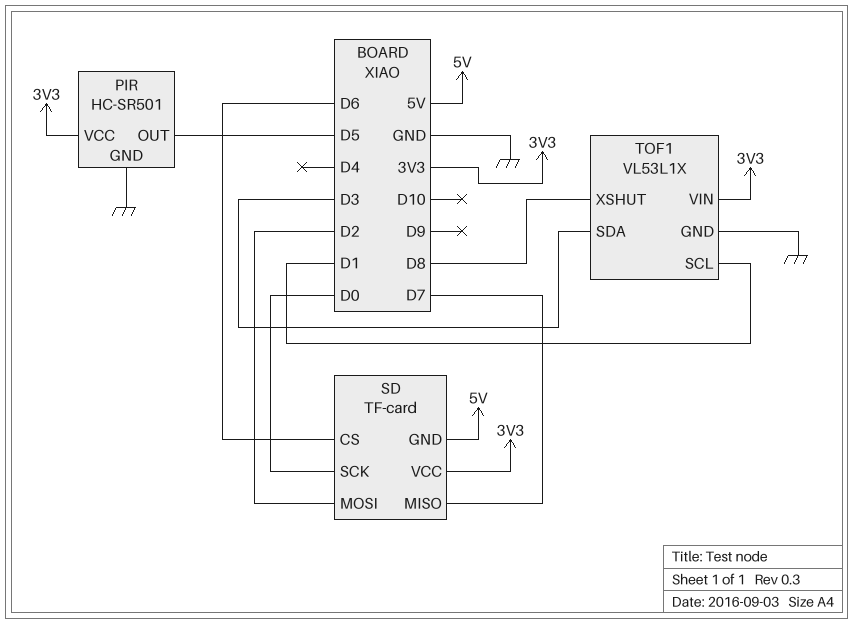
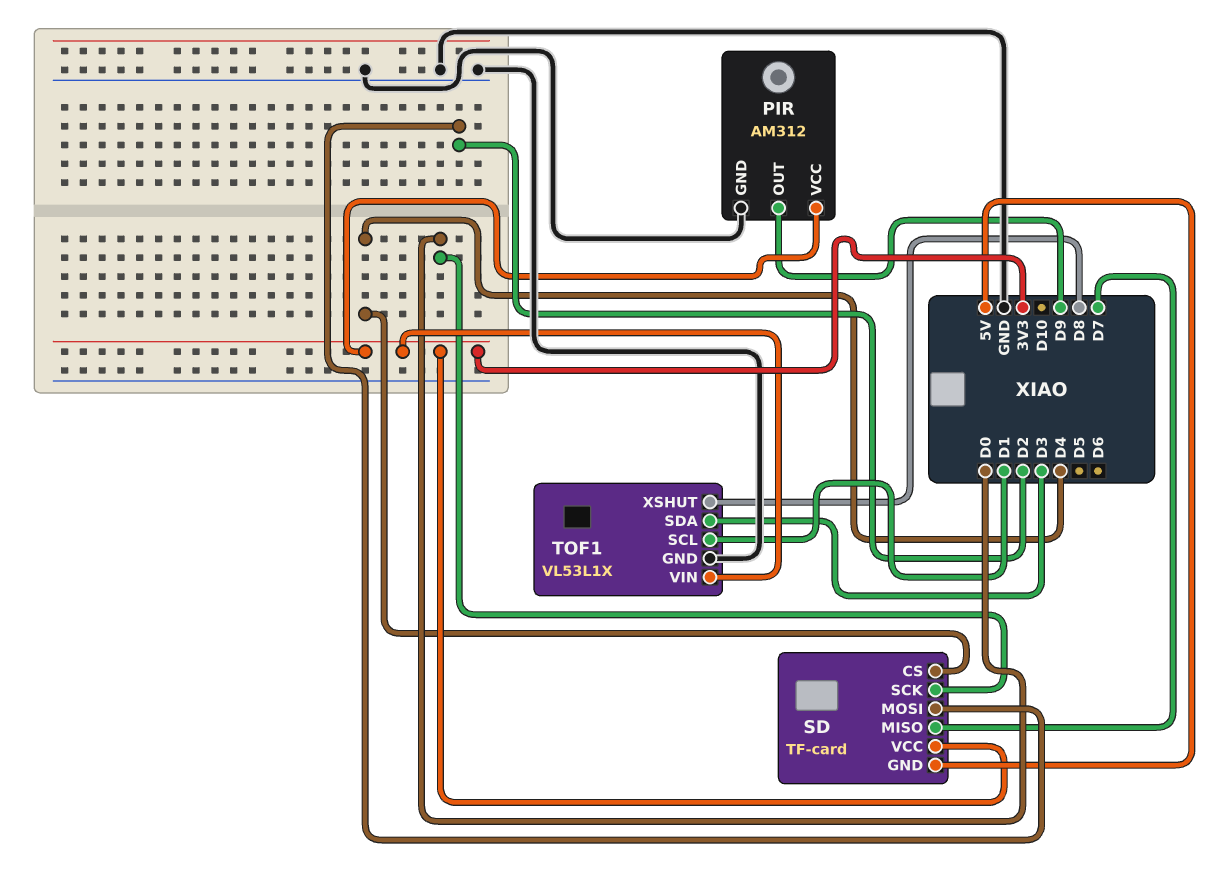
PIR: HC-SR501 -> AM312
PIR pin OUT: D5 -> D9
SD pin CS: D6 -> D4

